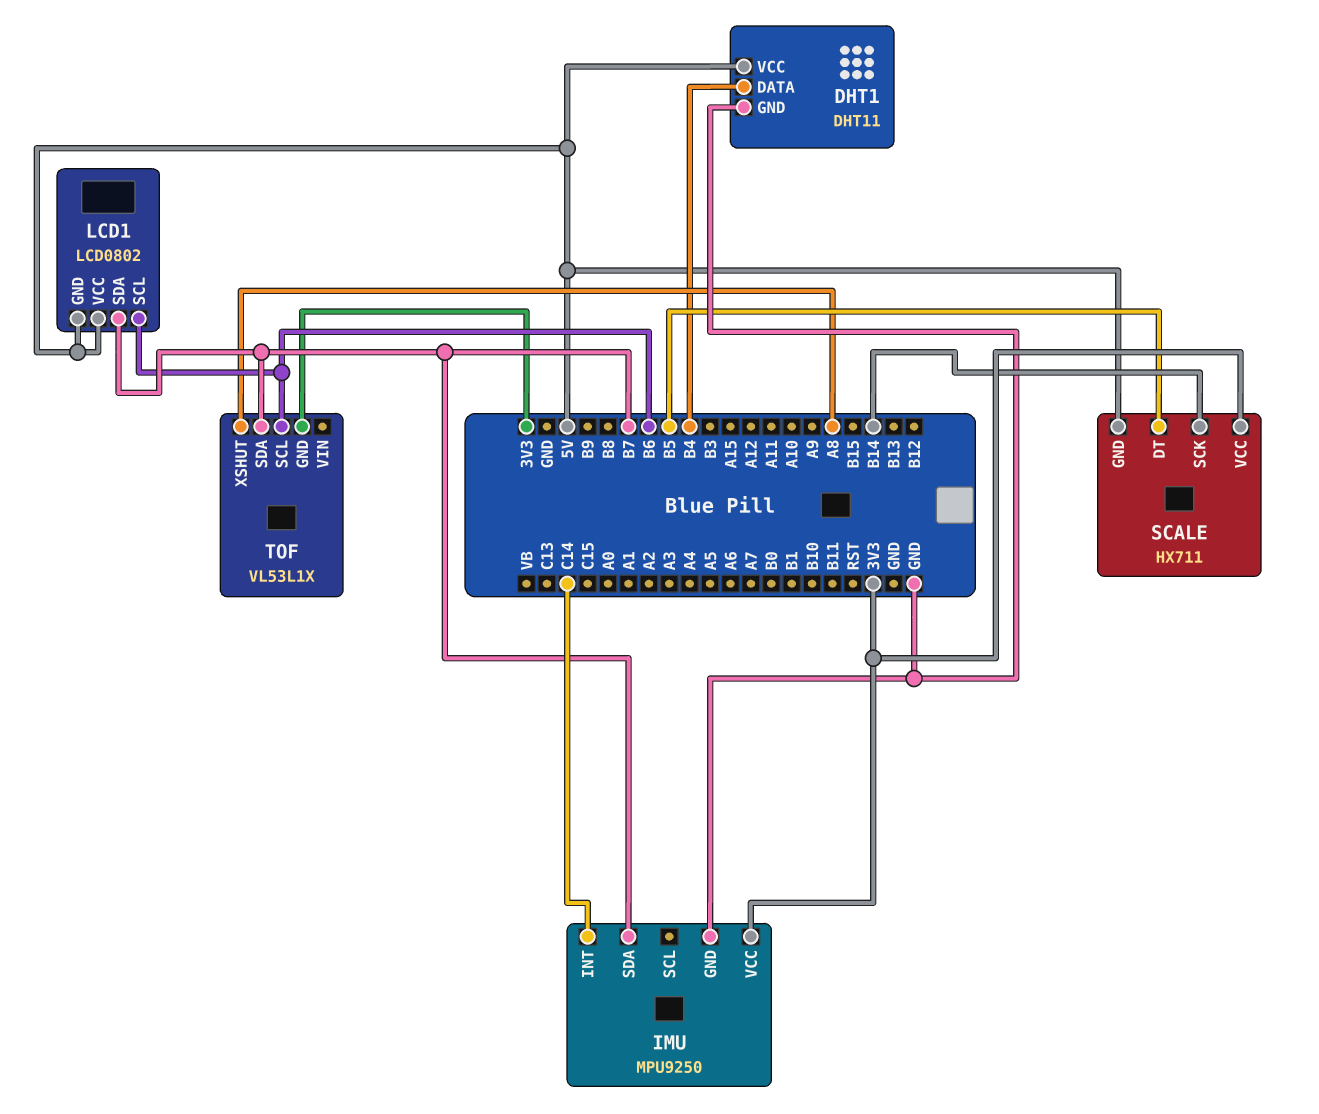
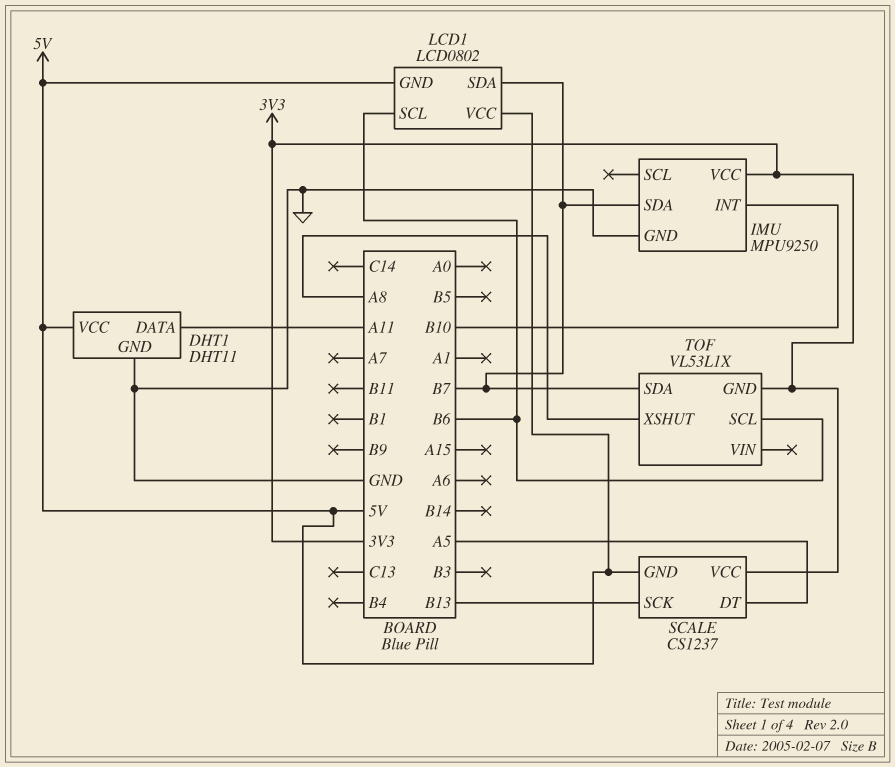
DHT1 pin DATA: B4 -> A11
IMU pin INT: C14 -> B10
SCALE: HX711 -> CS1237
SCALE pin DT: B5 -> A5
SCALE pin SCK: B14 -> B13

